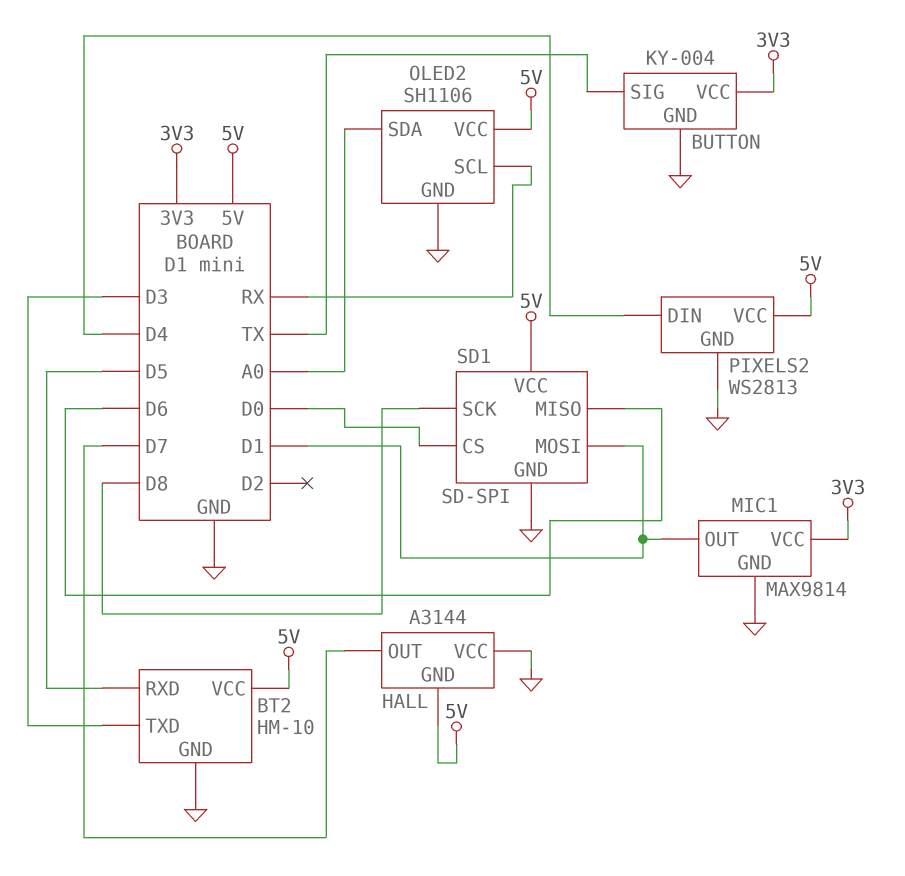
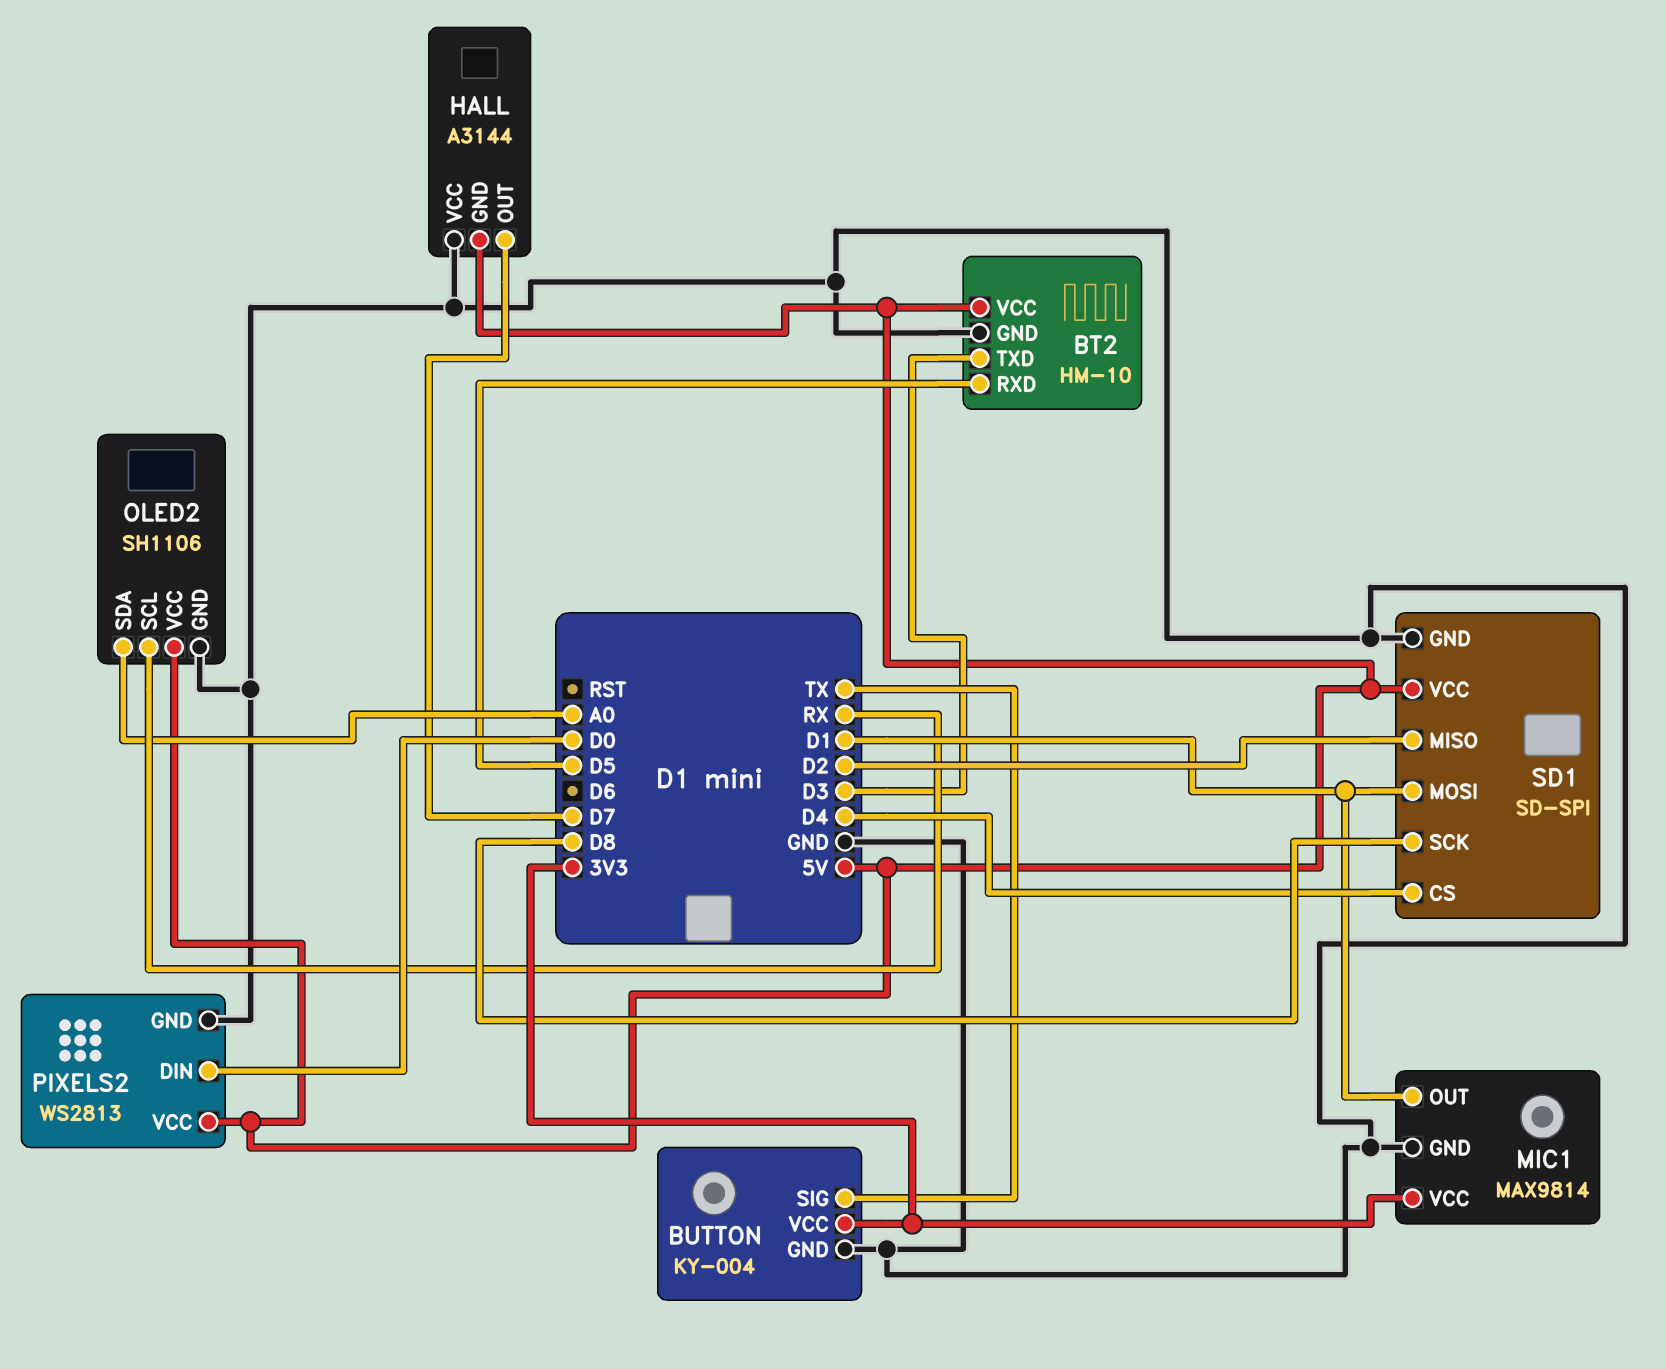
PIXELS2 pin DIN: D4 -> D0
SD1 pin CS: D0 -> D4
SD1 pin MISO: D6 -> D2

